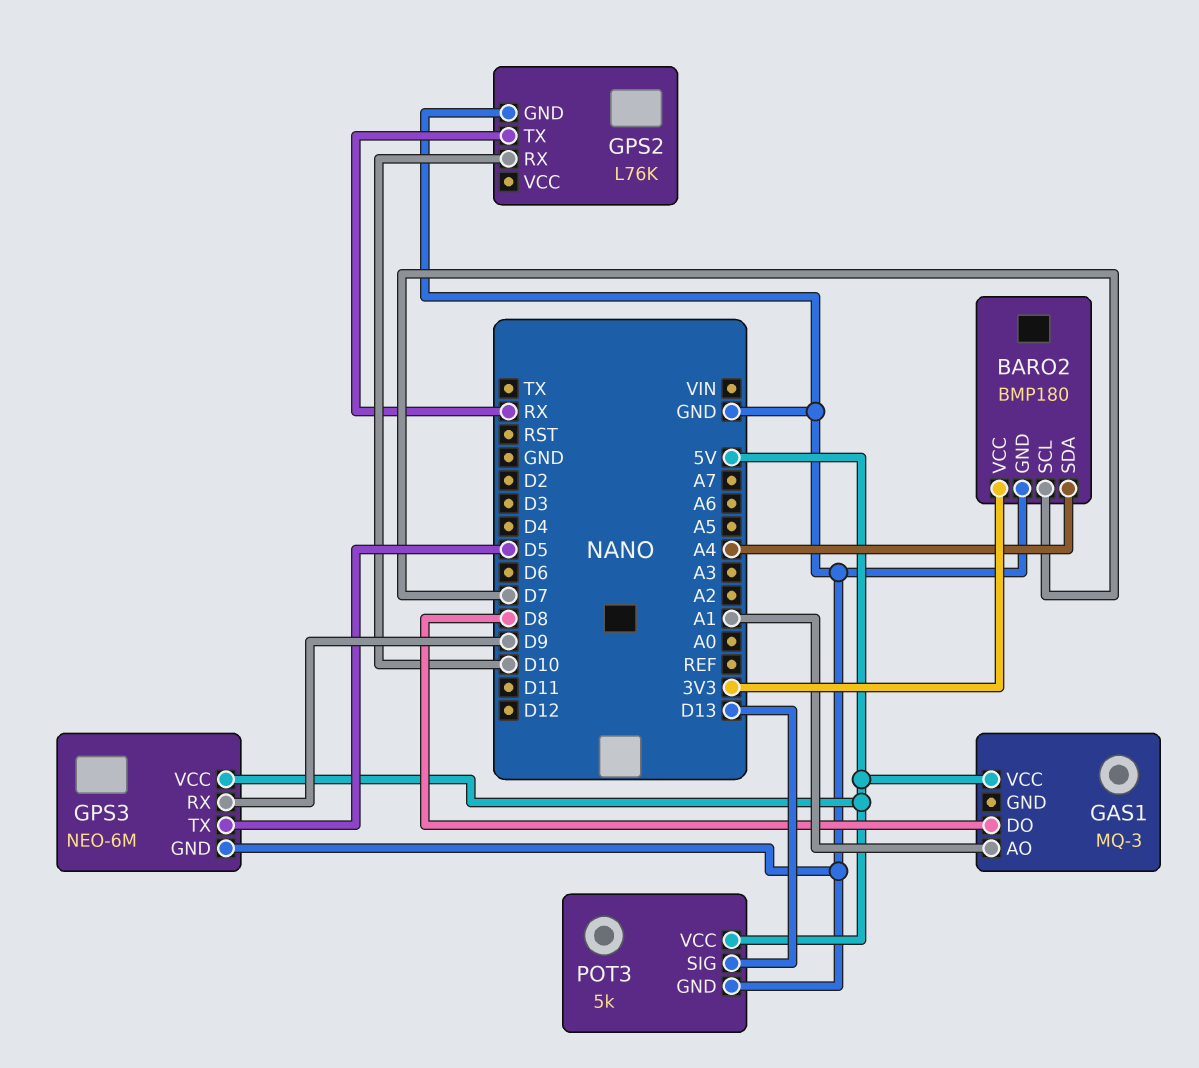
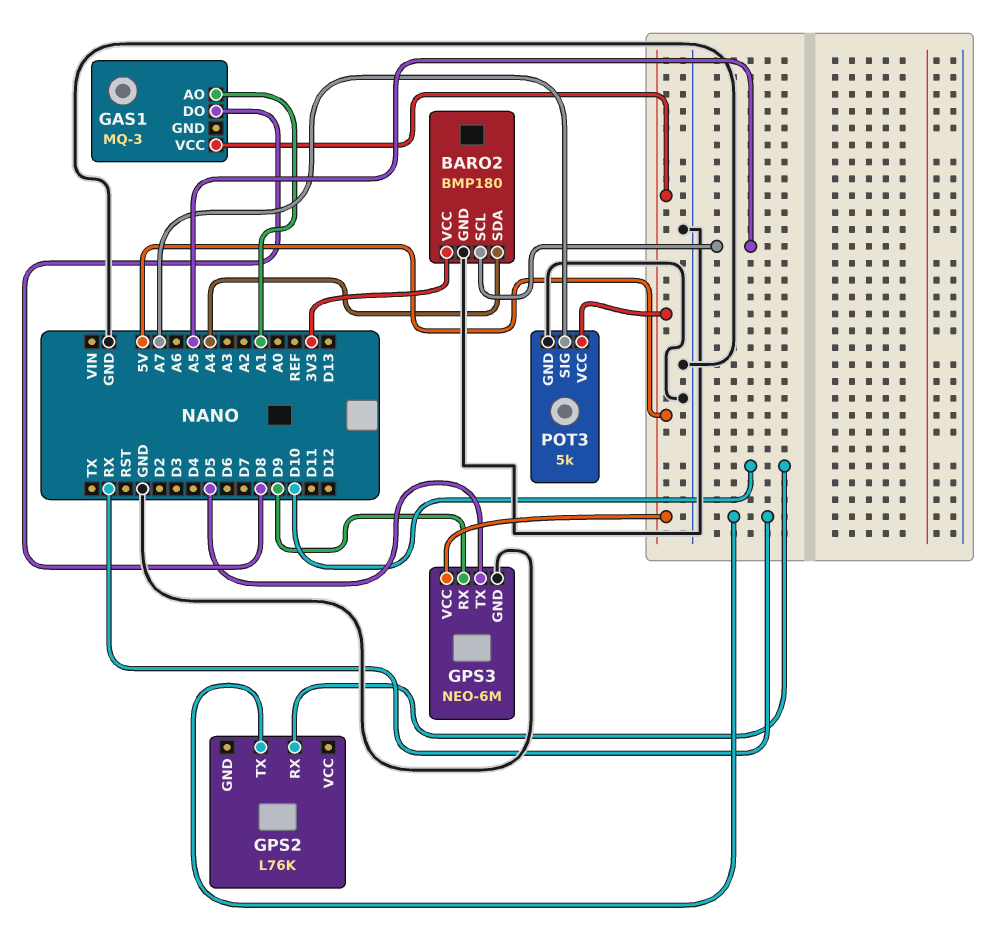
BARO2 pin SCL: D7 -> A5
GPS2 pin GND: GND -> none
POT3 pin SIG: D13 -> A7

